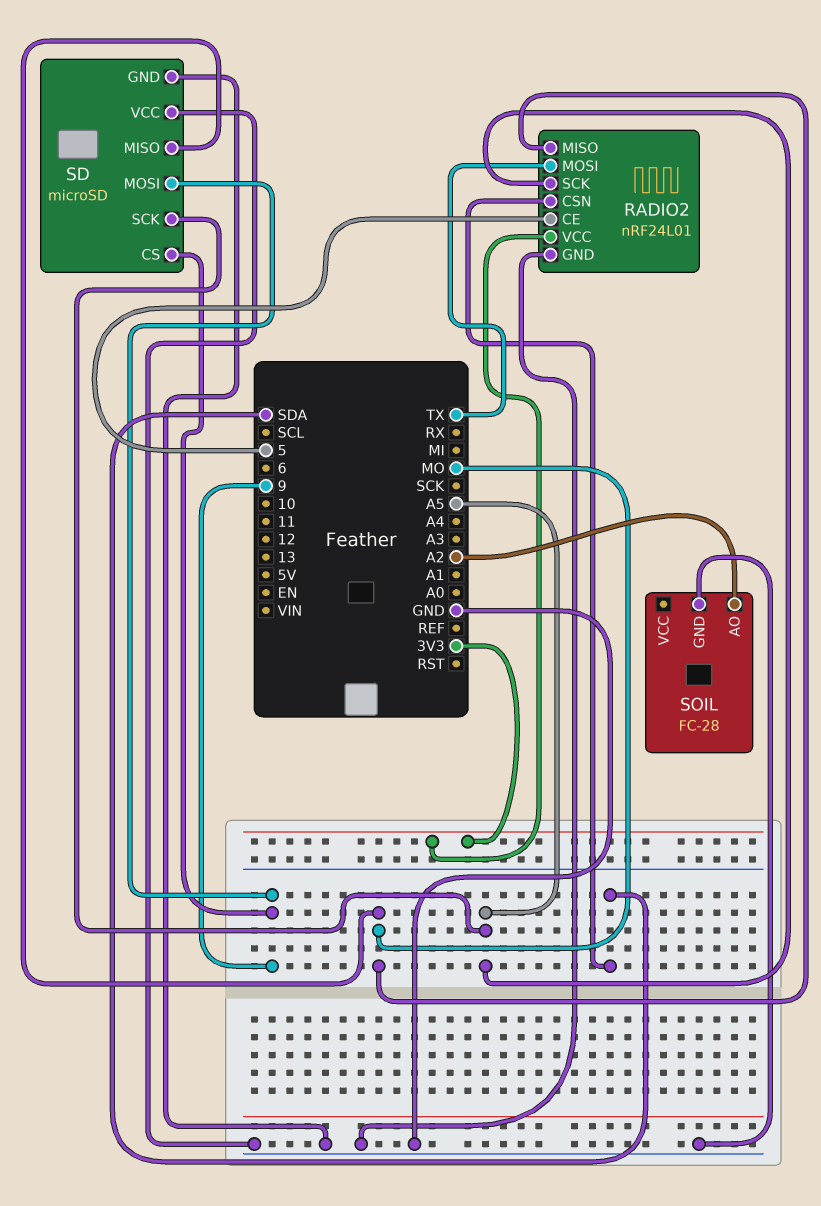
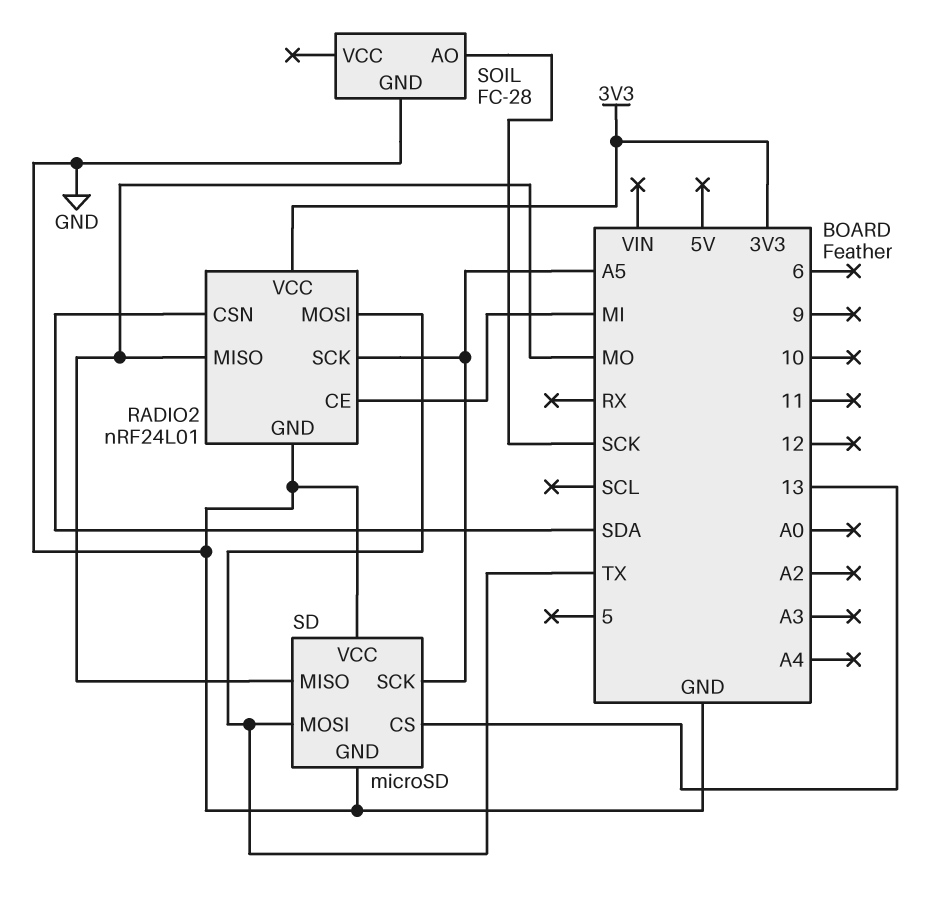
RADIO2 pin CE: 5 -> MI
SD pin CS: 9 -> 13
SD pin MOSI: 9 -> TX
SOIL pin AO: A2 -> SCK

